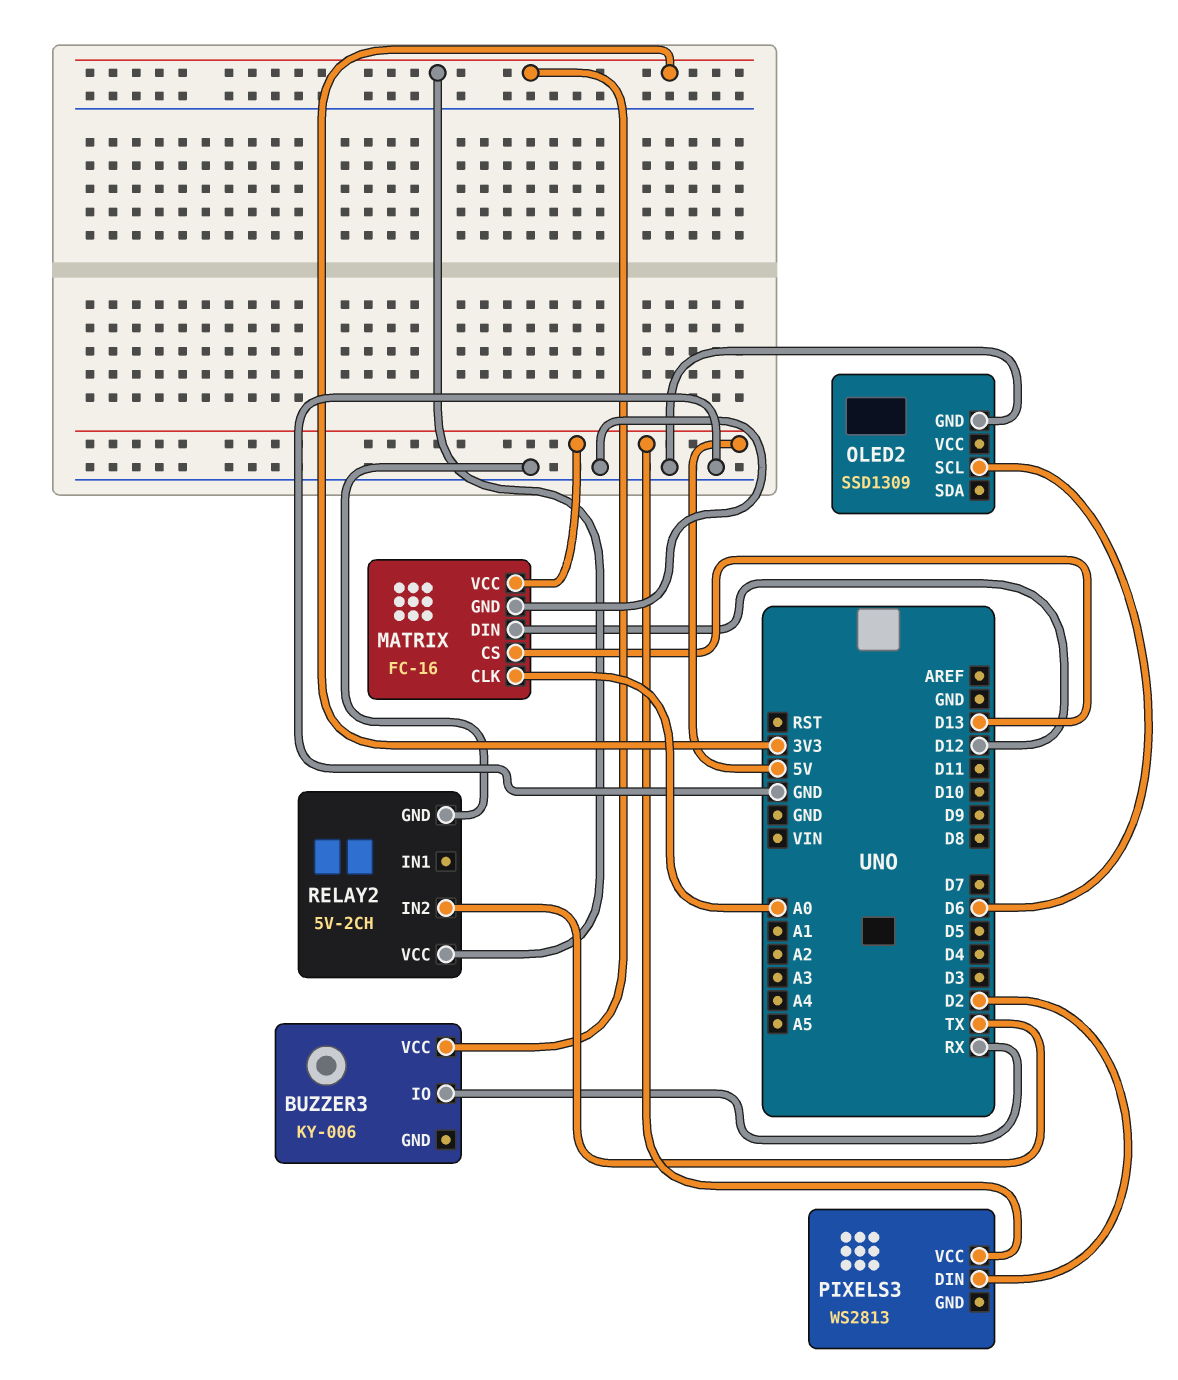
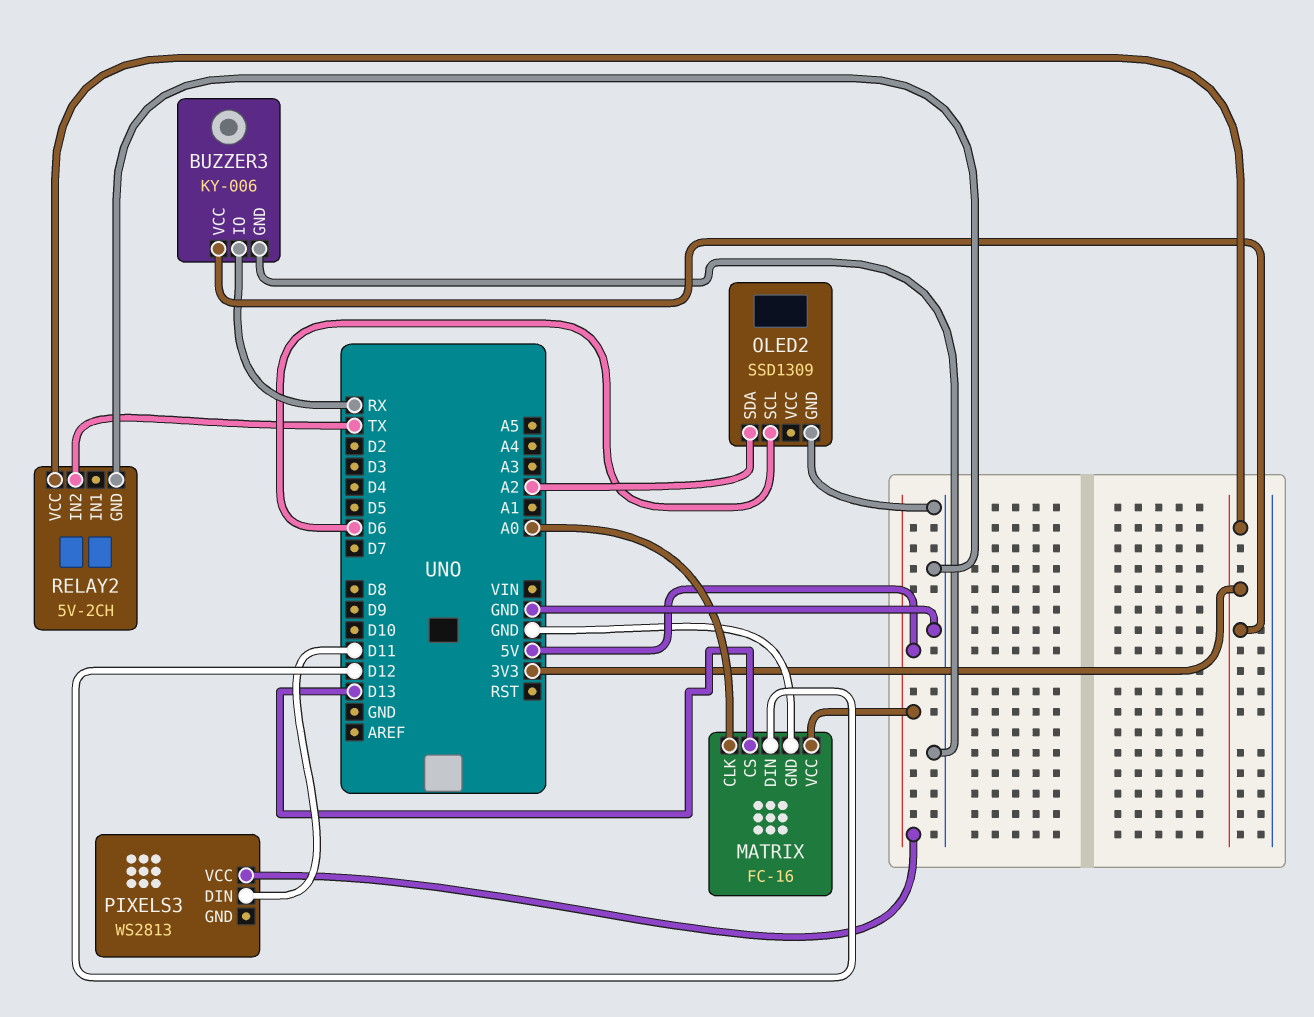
BUZZER3 pin GND: none -> GND
OLED2 pin SDA: none -> A2
PIXELS3 pin DIN: D2 -> D11

